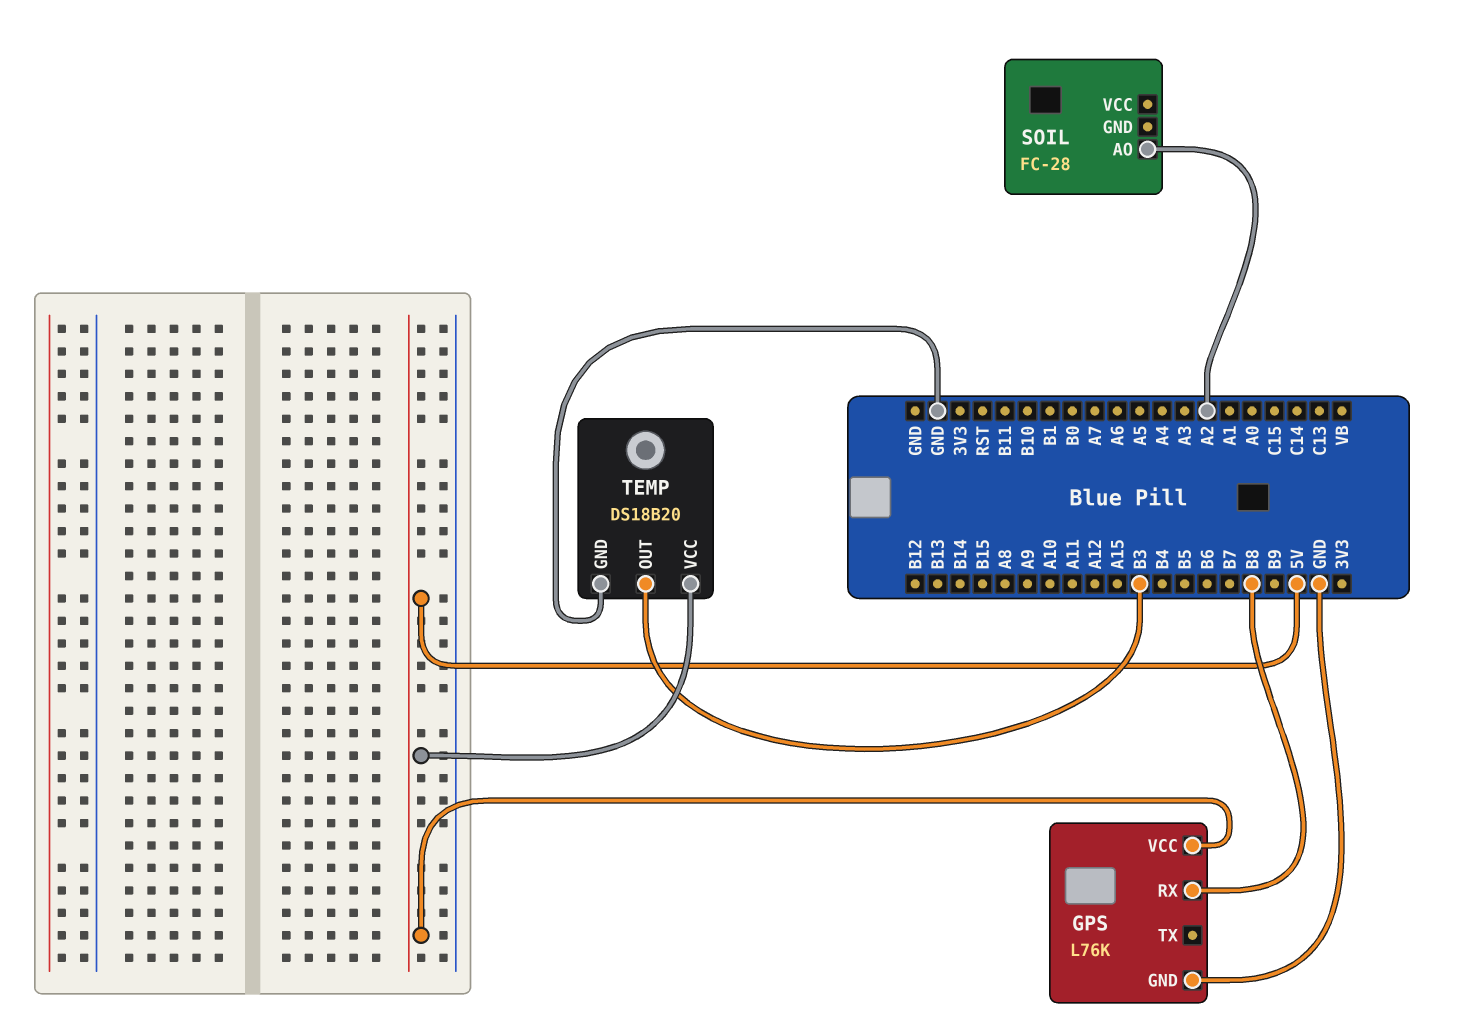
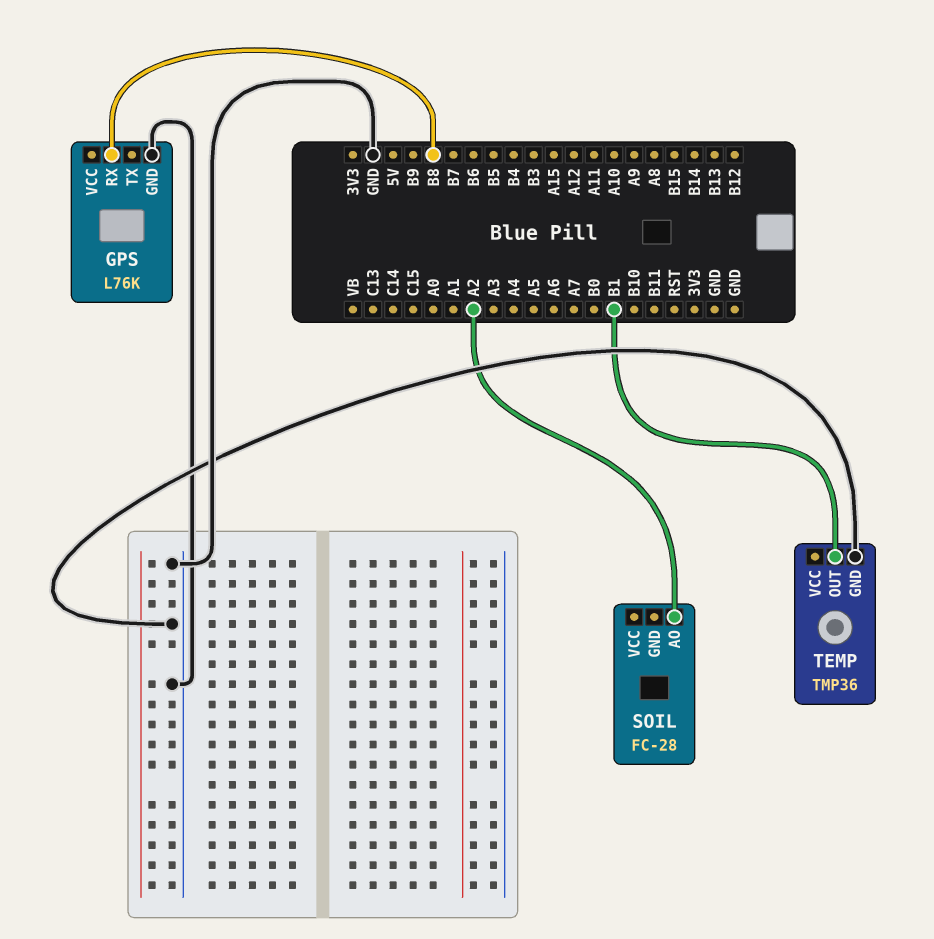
GPS pin VCC: 5V -> none
TEMP: DS18B20 -> TMP36
TEMP pin OUT: B3 -> B1
TEMP pin VCC: 5V -> none

